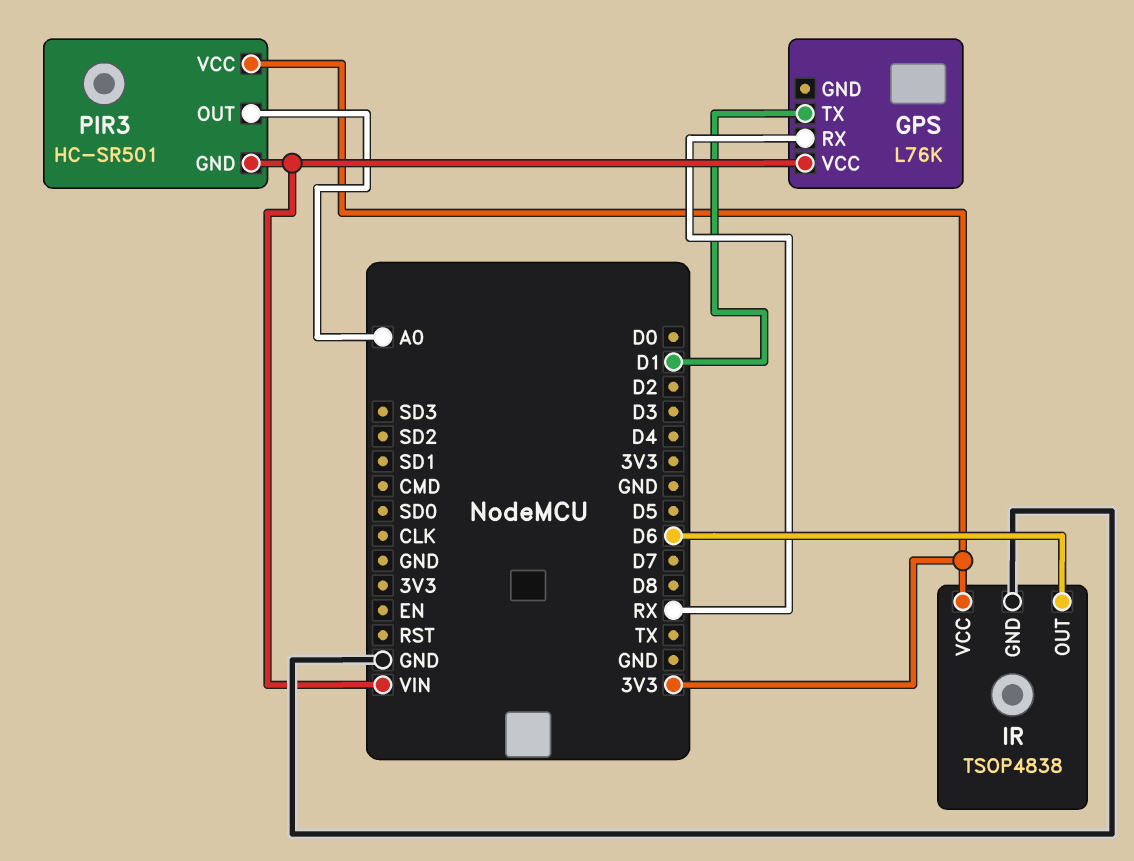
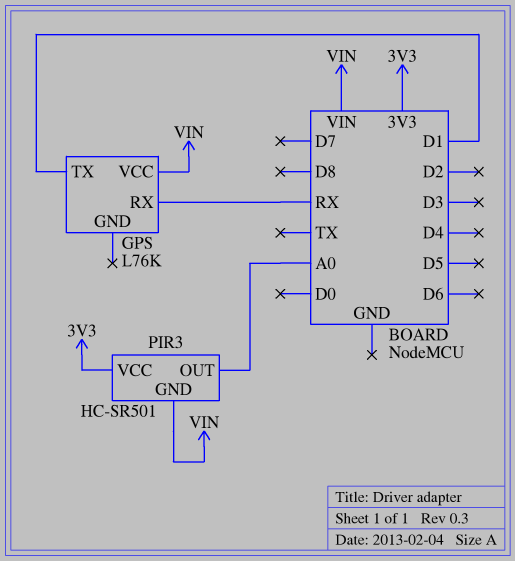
IR: TSOP4838 -> none
IR pin GND: GND -> none
IR pin OUT: D6 -> none
IR pin VCC: 3V3 -> none

